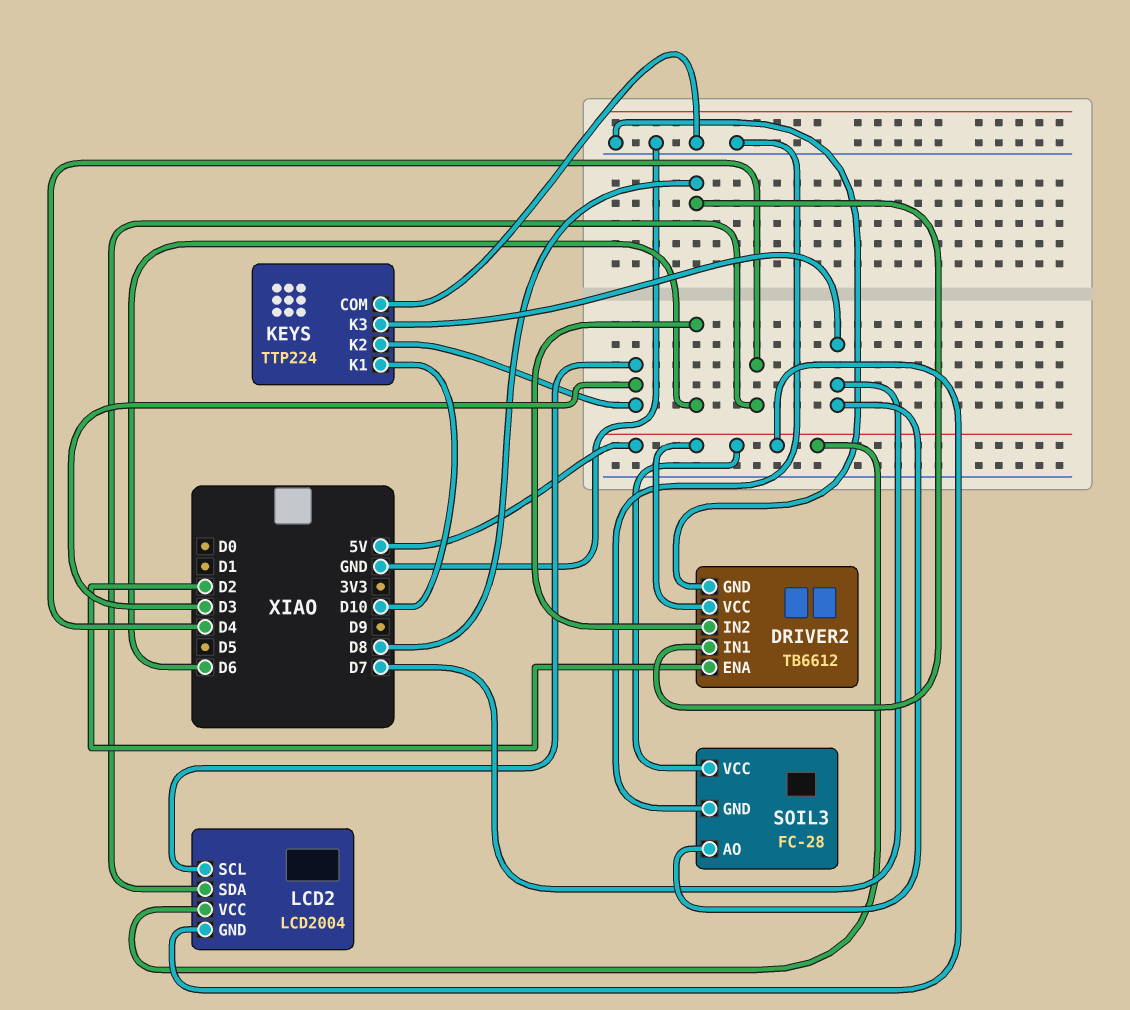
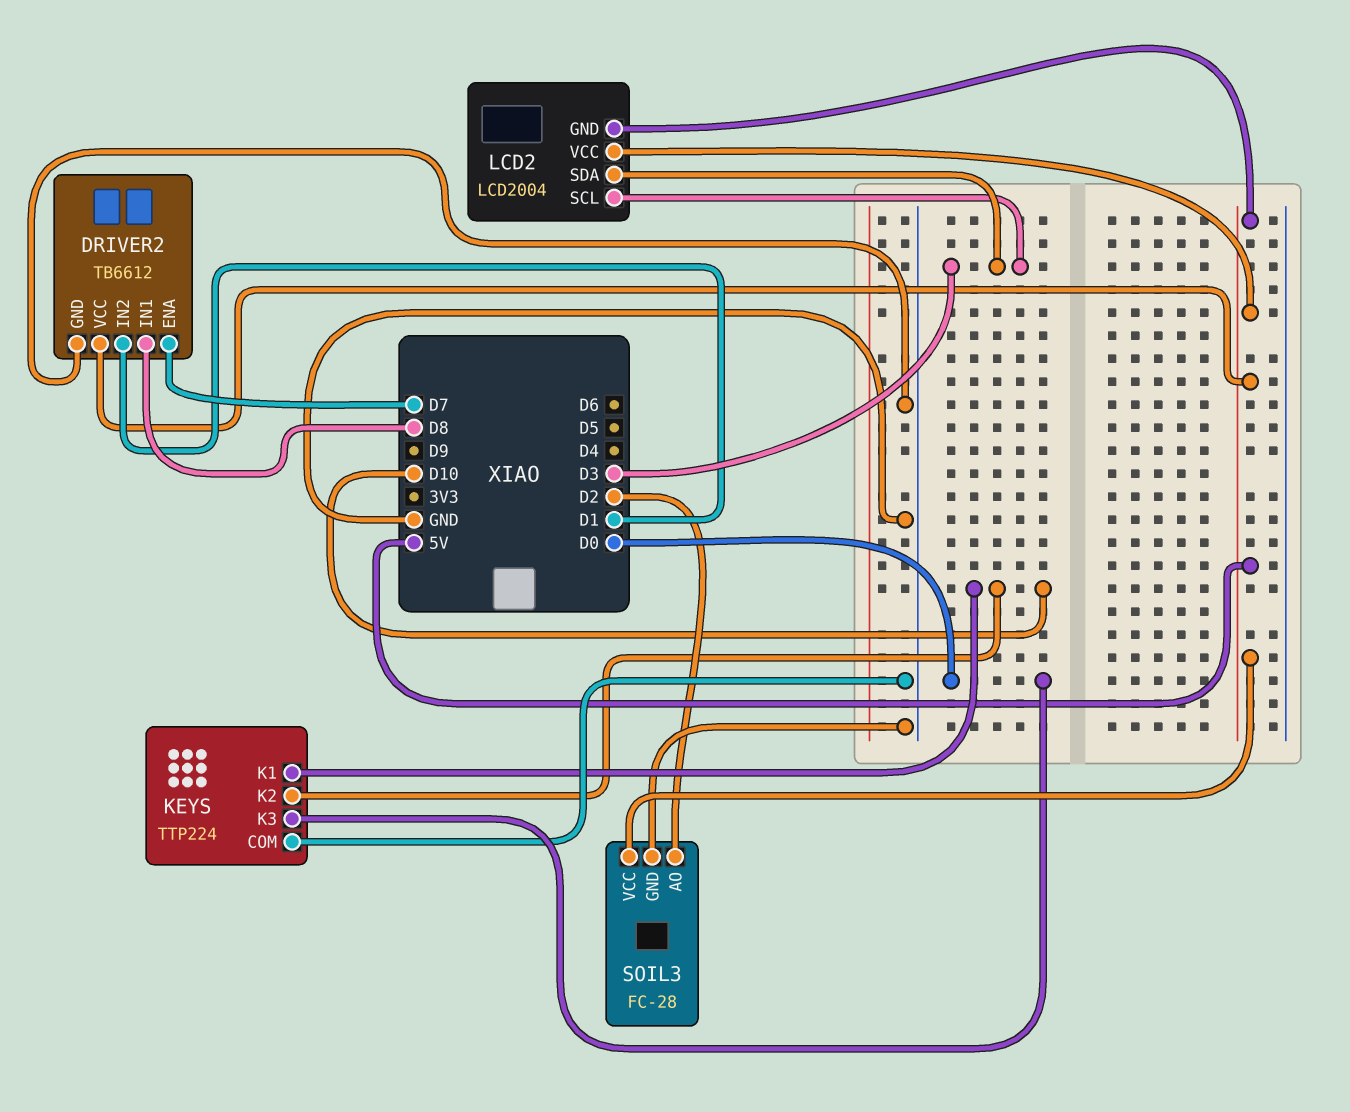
DRIVER2 pin ENA: D2 -> D7
DRIVER2 pin IN2: D6 -> D1
KEYS pin K2: D3 -> D10
KEYS pin K3: D7 -> D0
LCD2 pin SDA: D4 -> D3
SOIL3 pin AO: D7 -> D2

